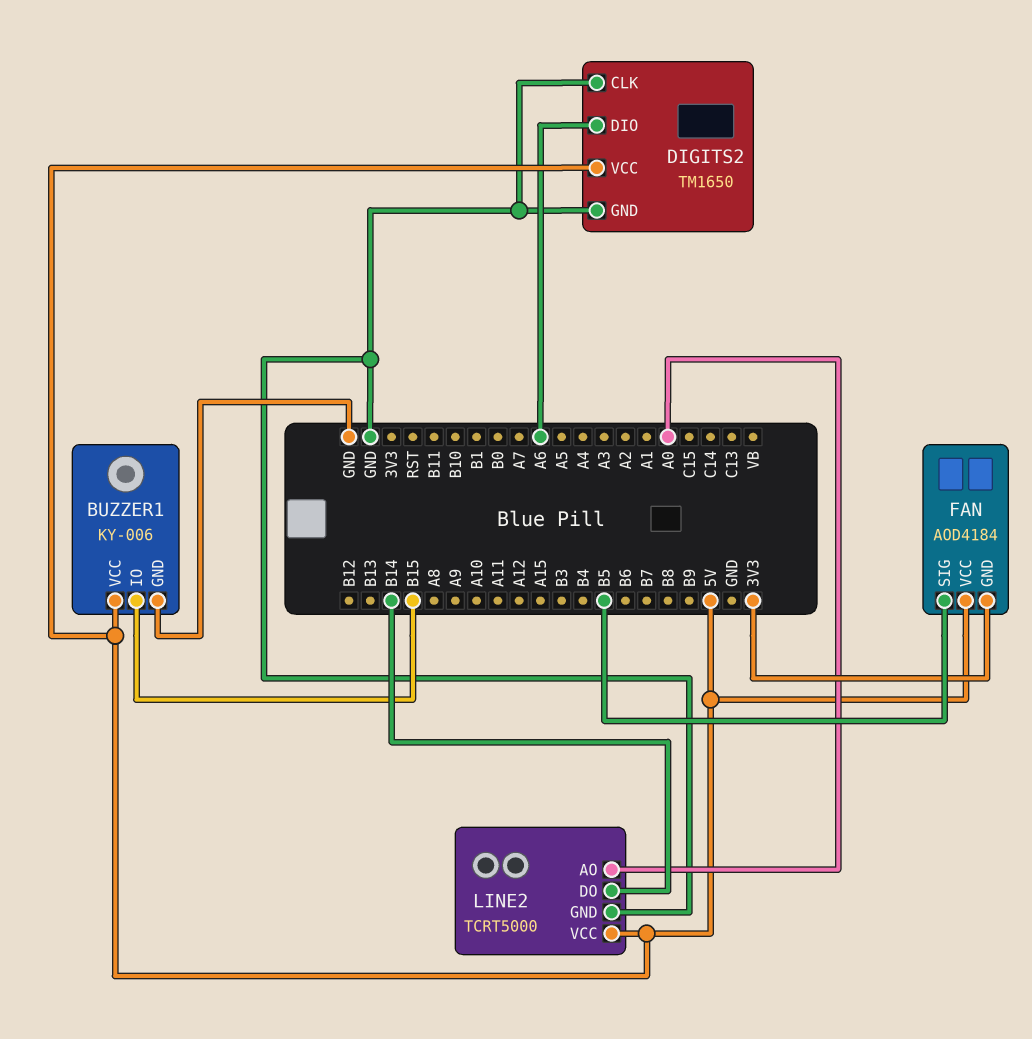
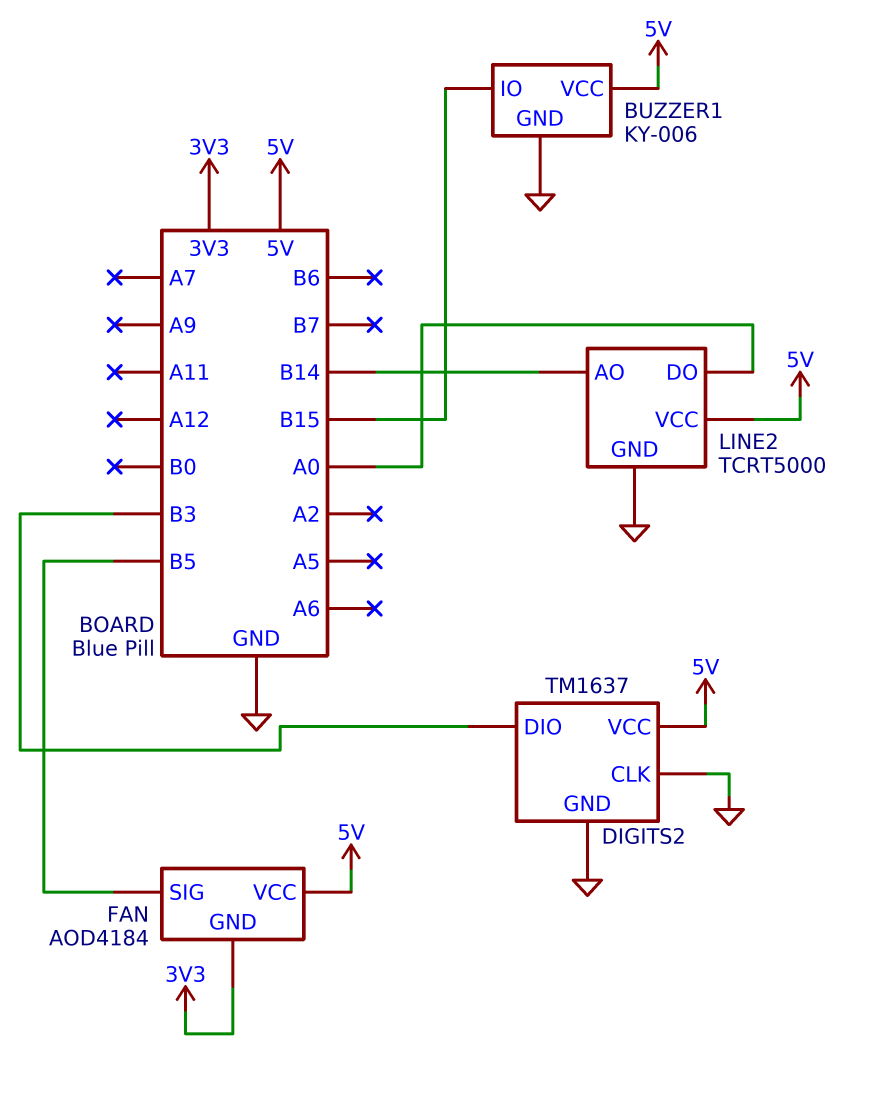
DIGITS2: TM1650 -> TM1637
DIGITS2 pin DIO: A6 -> B3
LINE2 pin AO: A0 -> B14
LINE2 pin DO: B14 -> A0

